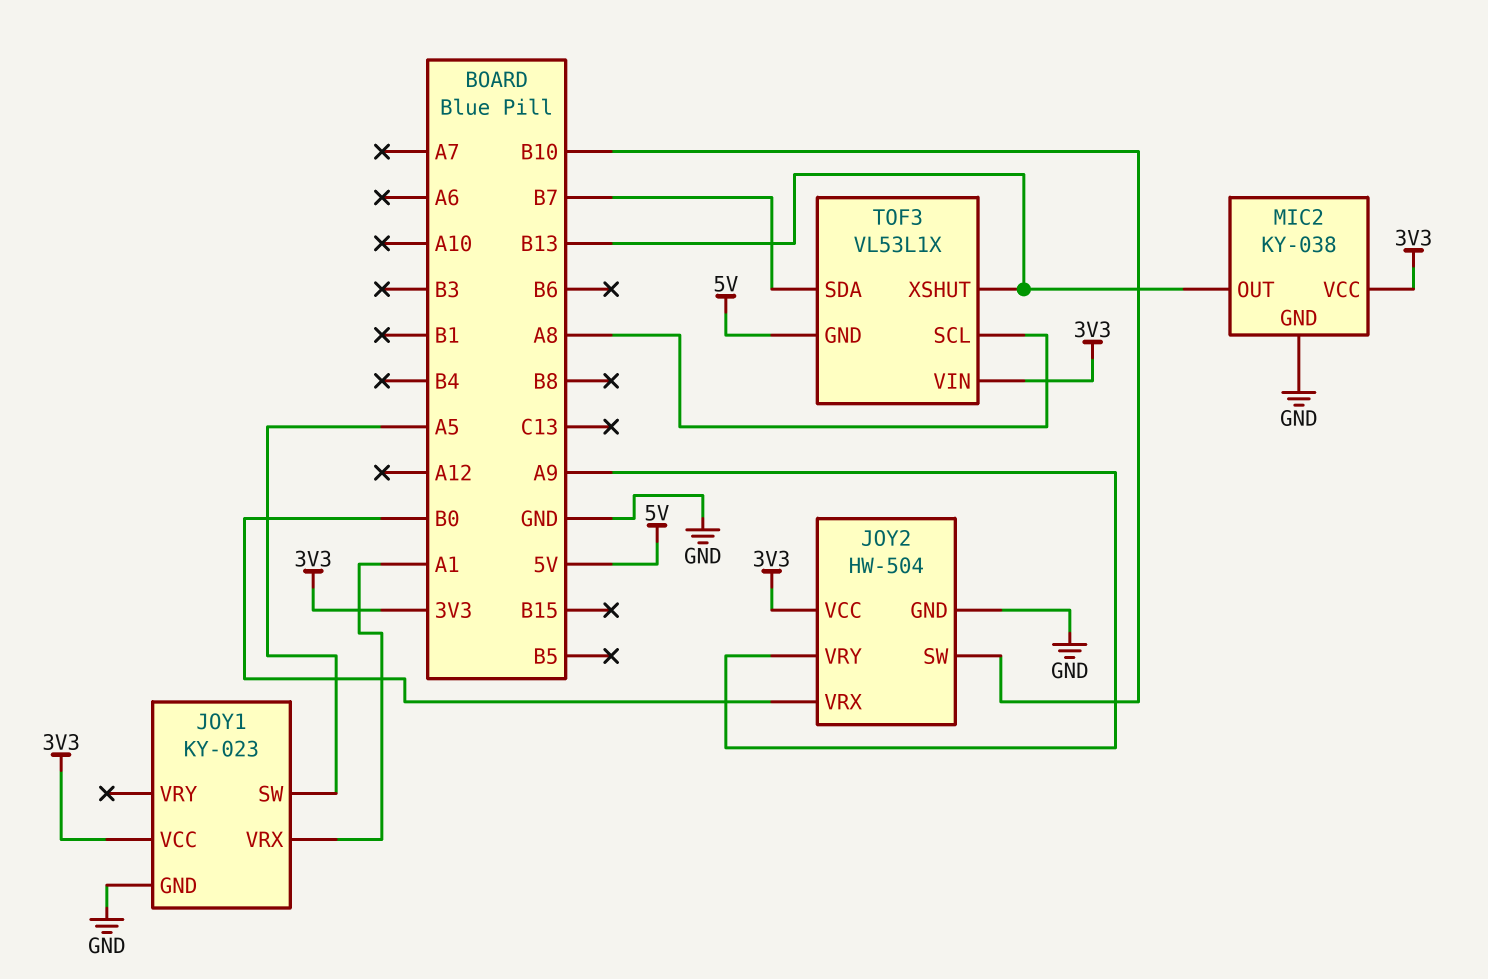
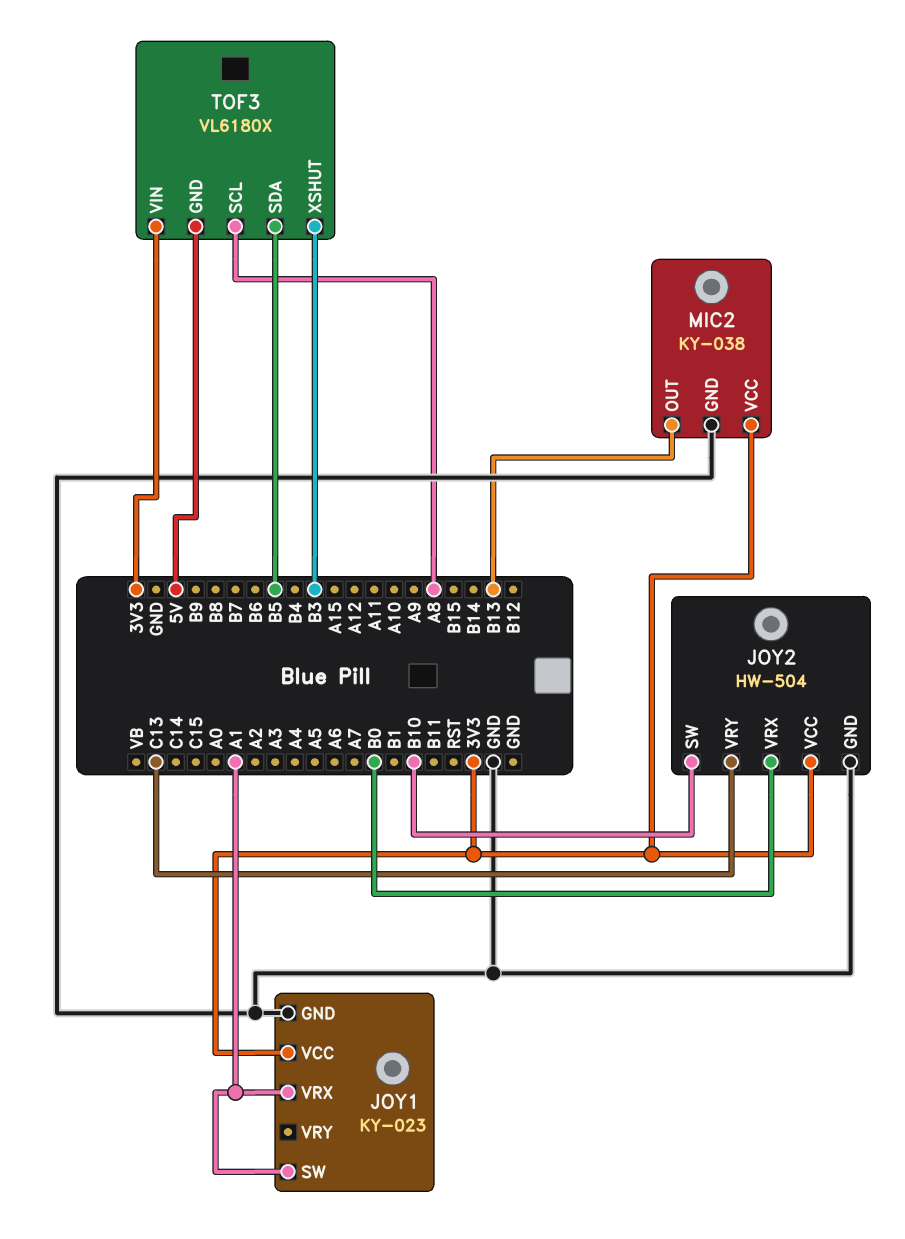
JOY1 pin SW: A5 -> A1
JOY2 pin VRY: A9 -> C13
TOF3: VL53L1X -> VL6180X
TOF3 pin SDA: B7 -> B5
TOF3 pin XSHUT: B13 -> B3

